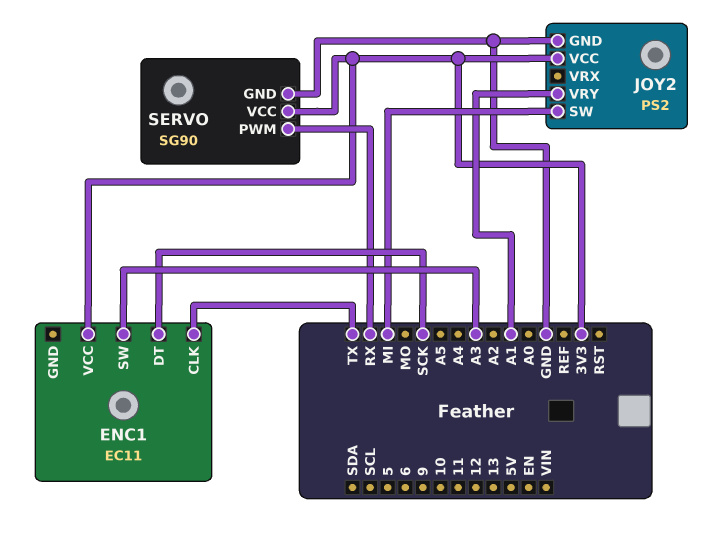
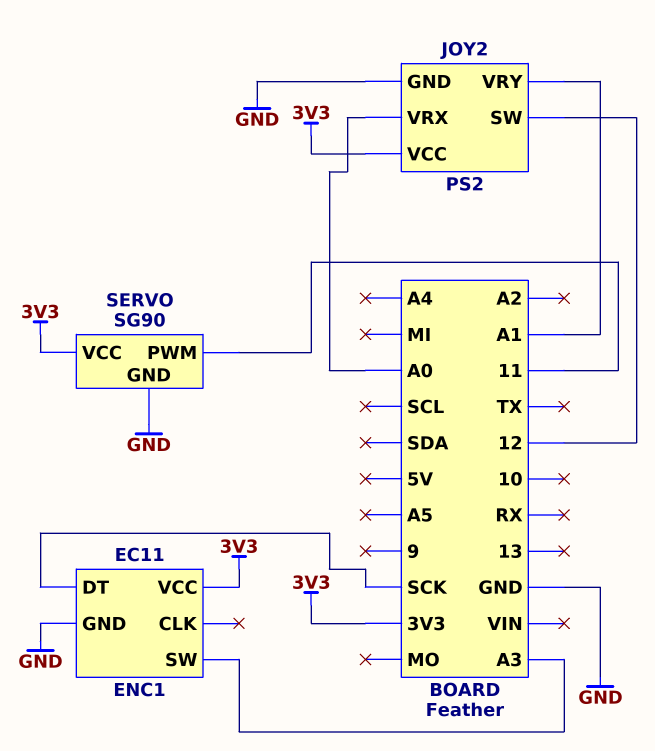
ENC1 pin CLK: TX -> none
ENC1 pin GND: none -> GND
JOY2 pin SW: MI -> 12
JOY2 pin VRX: none -> A0
SERVO pin PWM: RX -> 11

